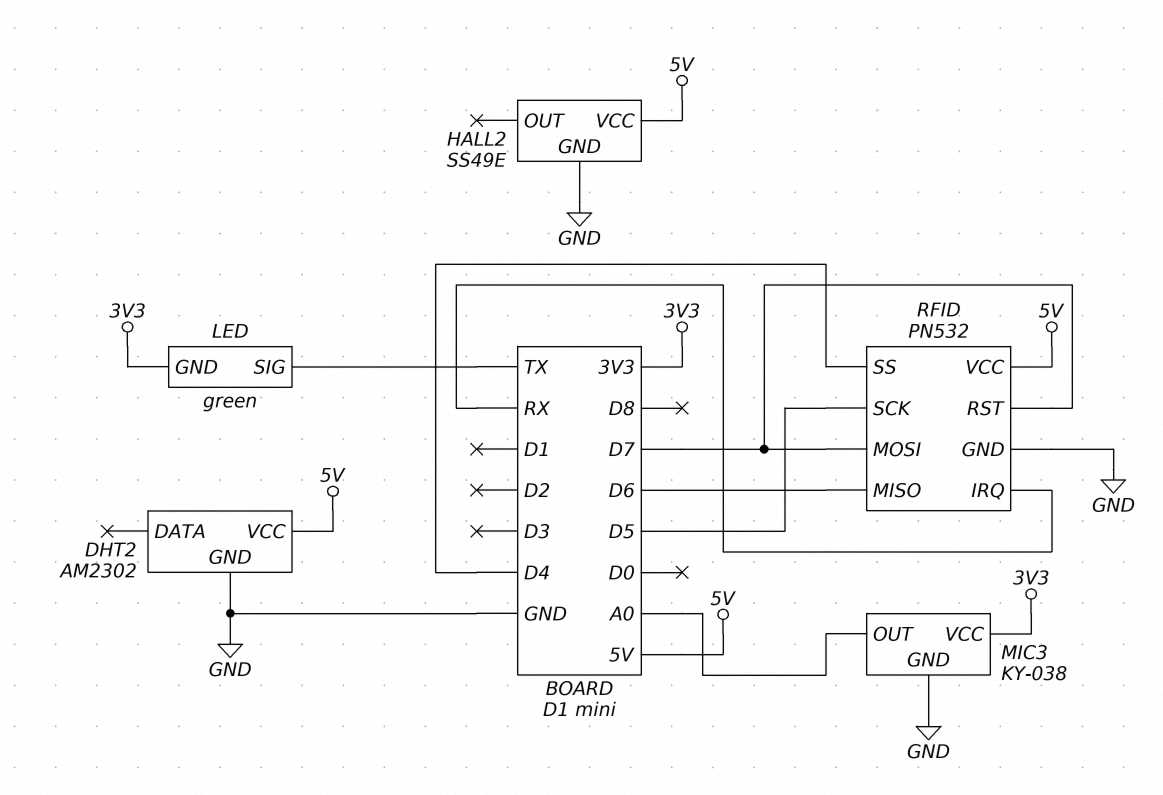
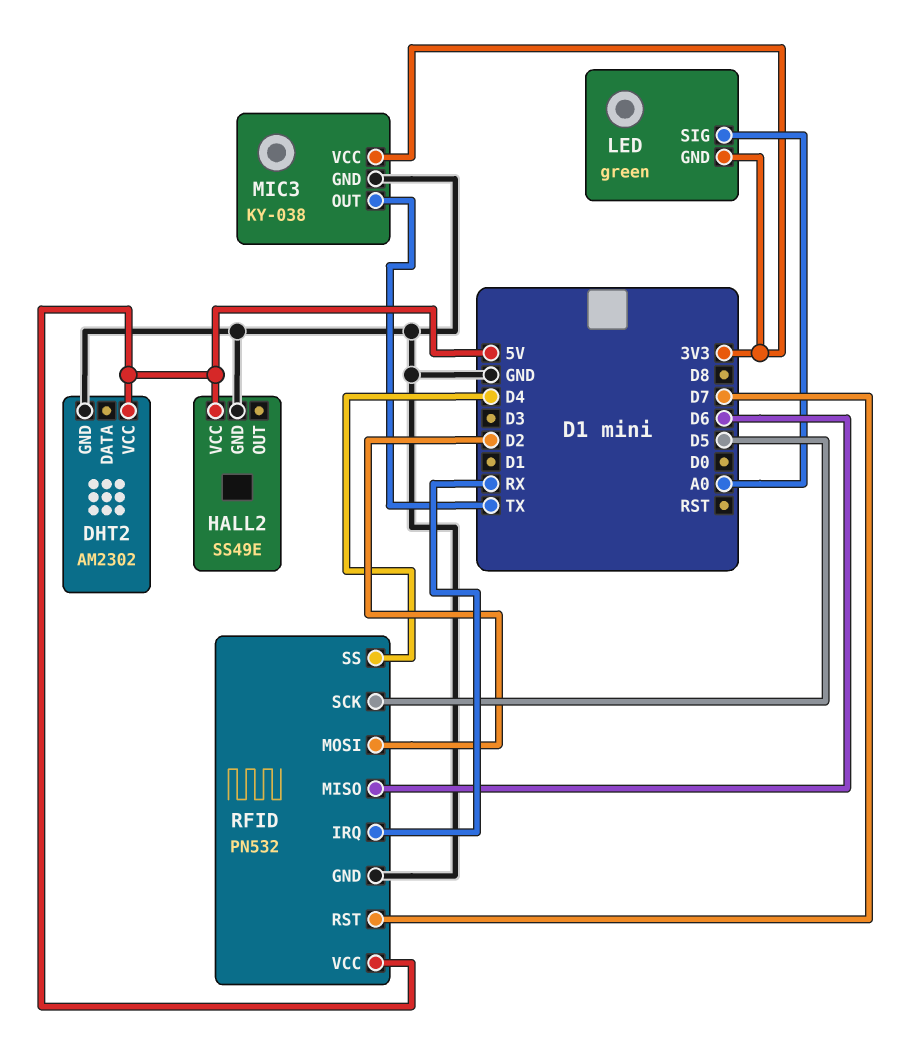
LED pin SIG: TX -> A0
MIC3 pin OUT: A0 -> TX
RFID pin MOSI: D7 -> D2

